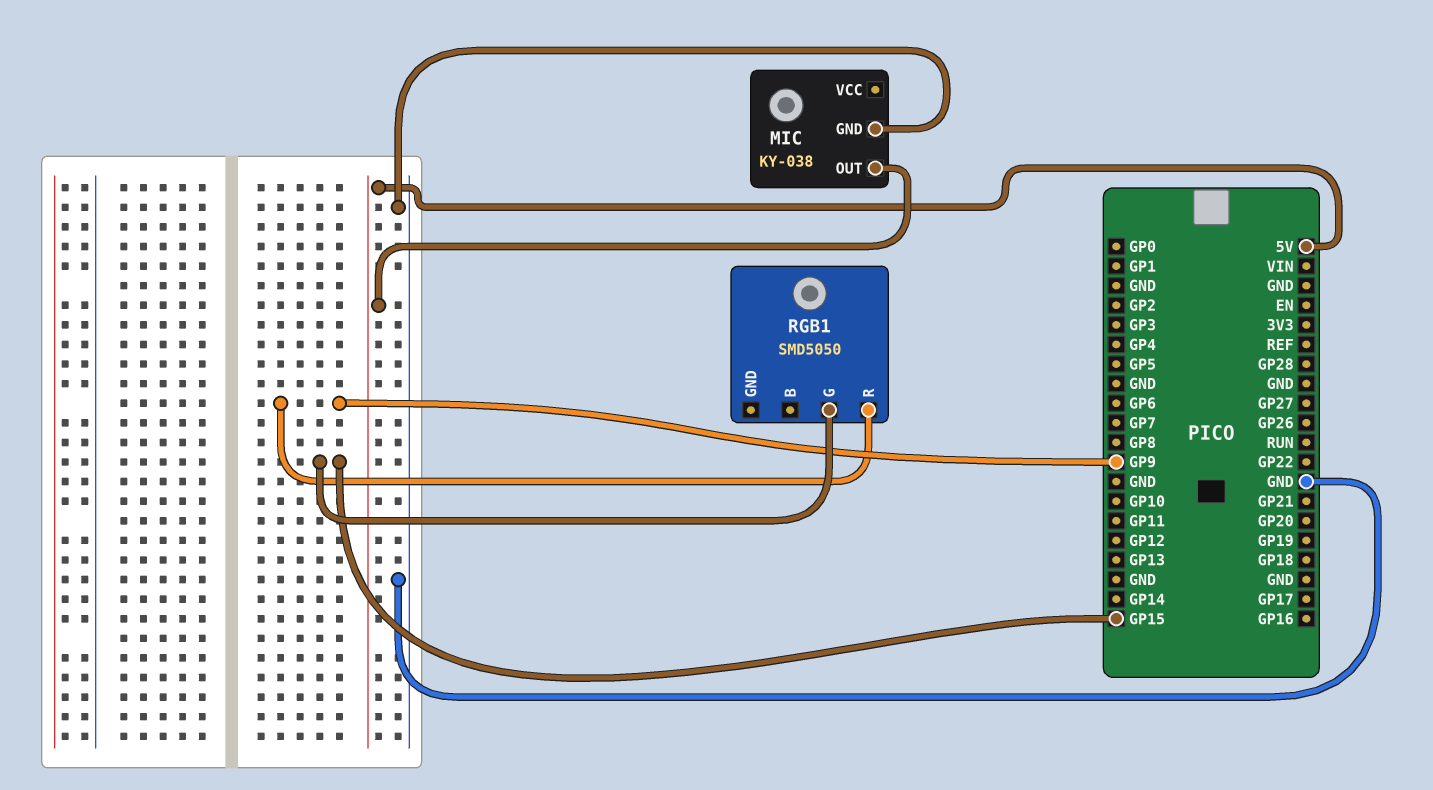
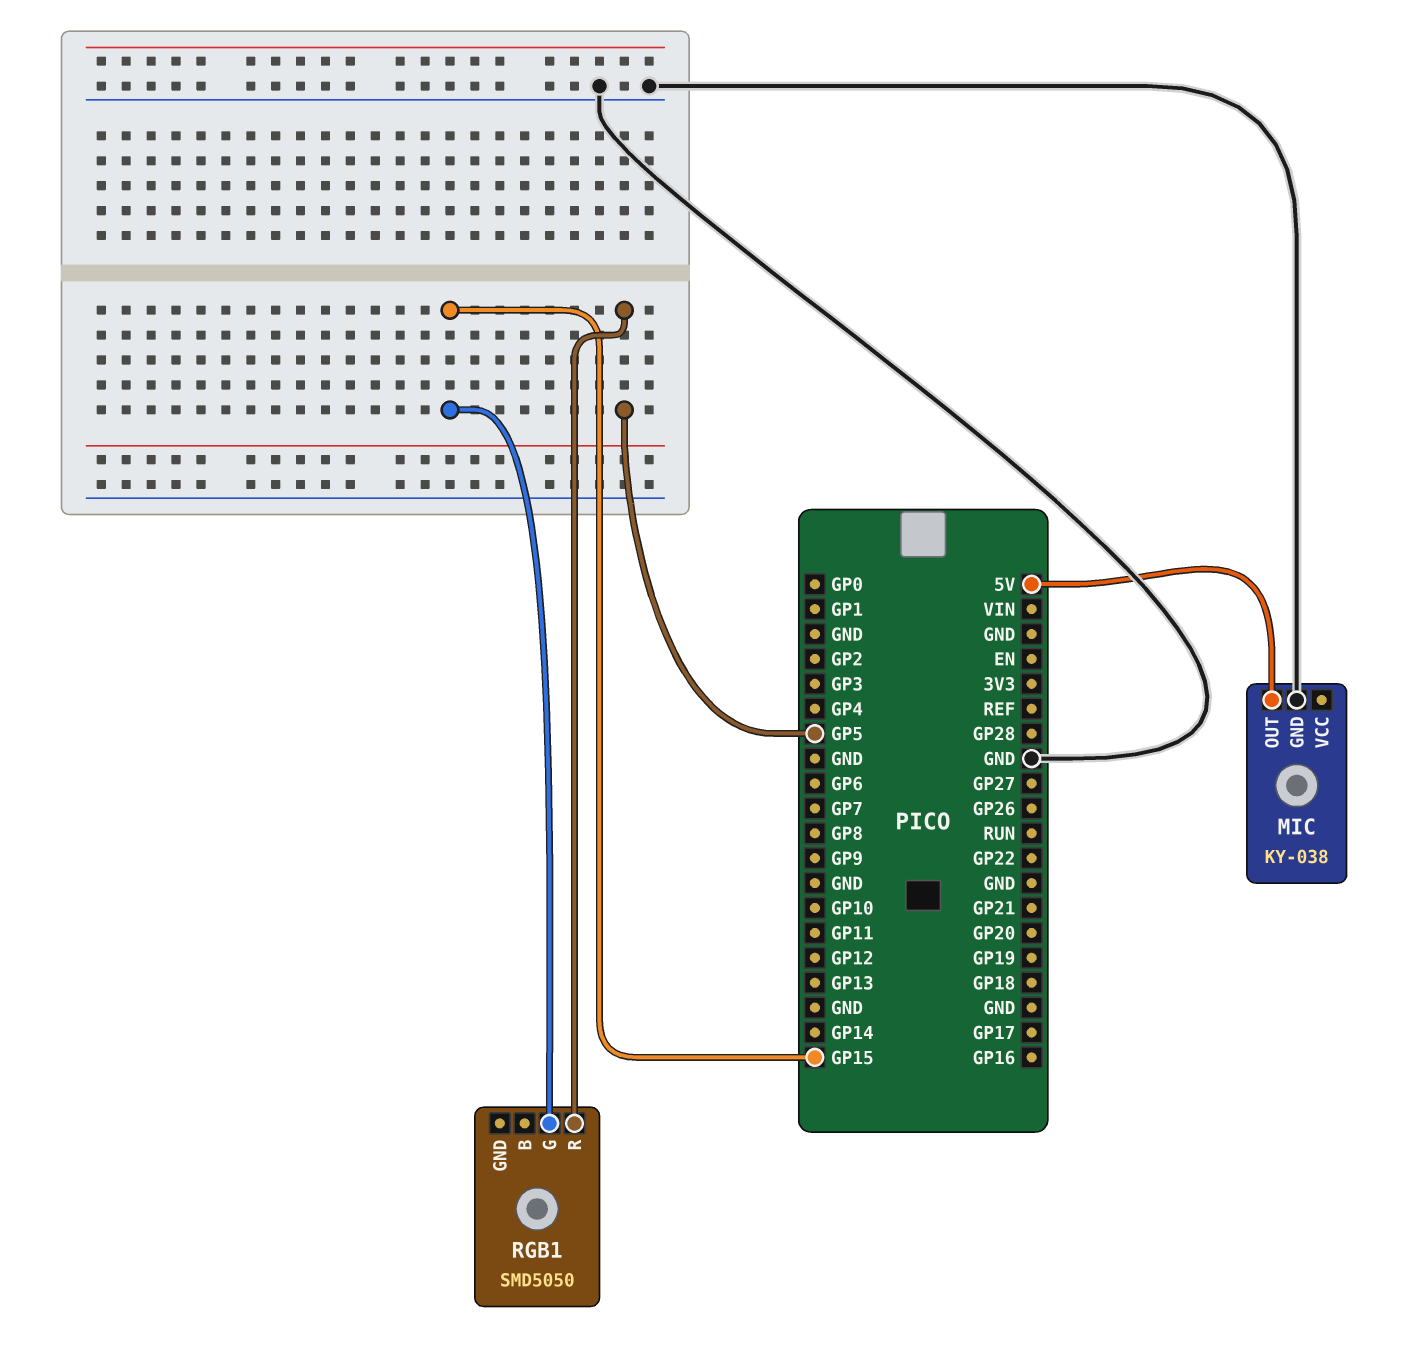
RGB1 pin R: GP9 -> GP5

